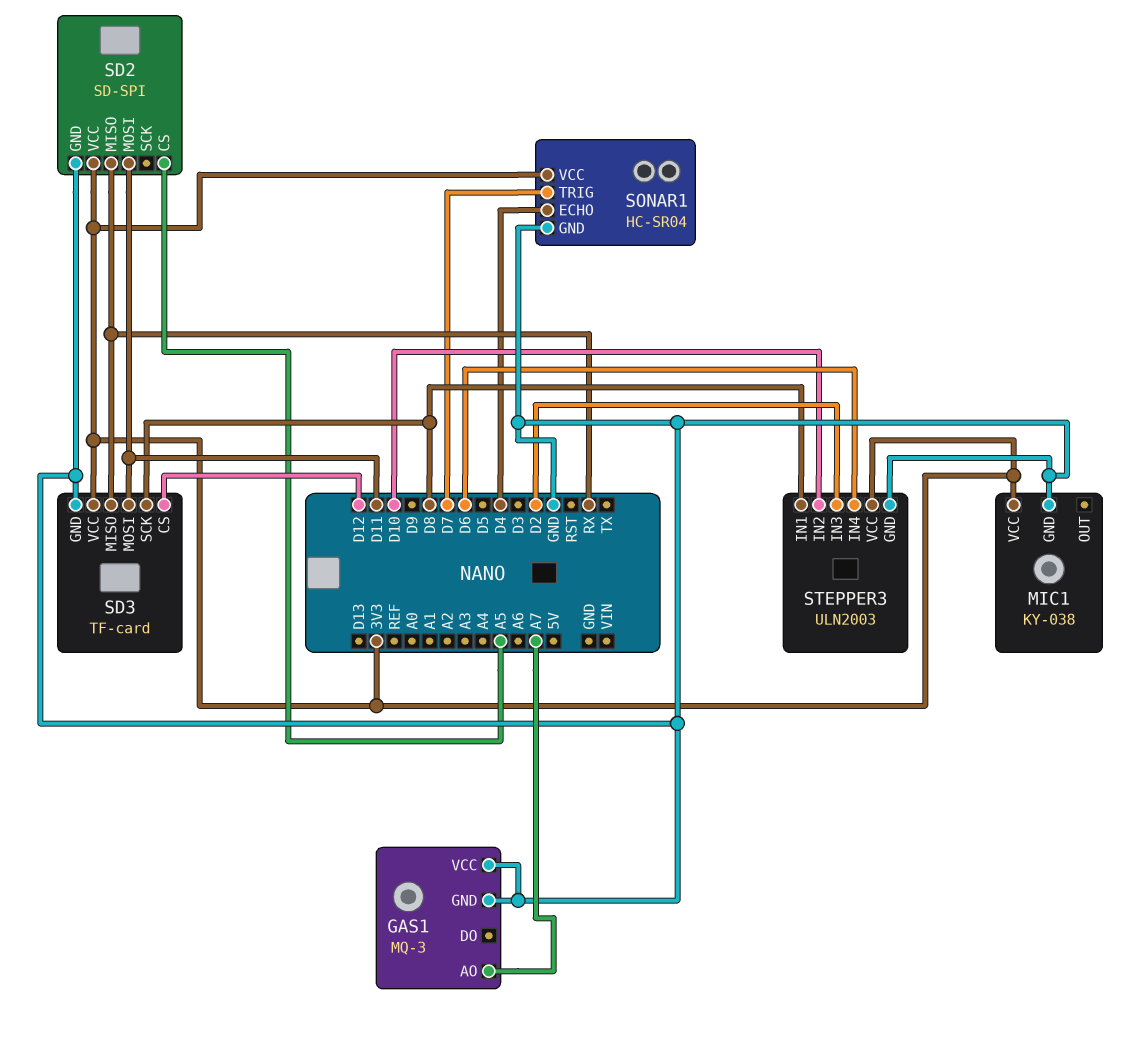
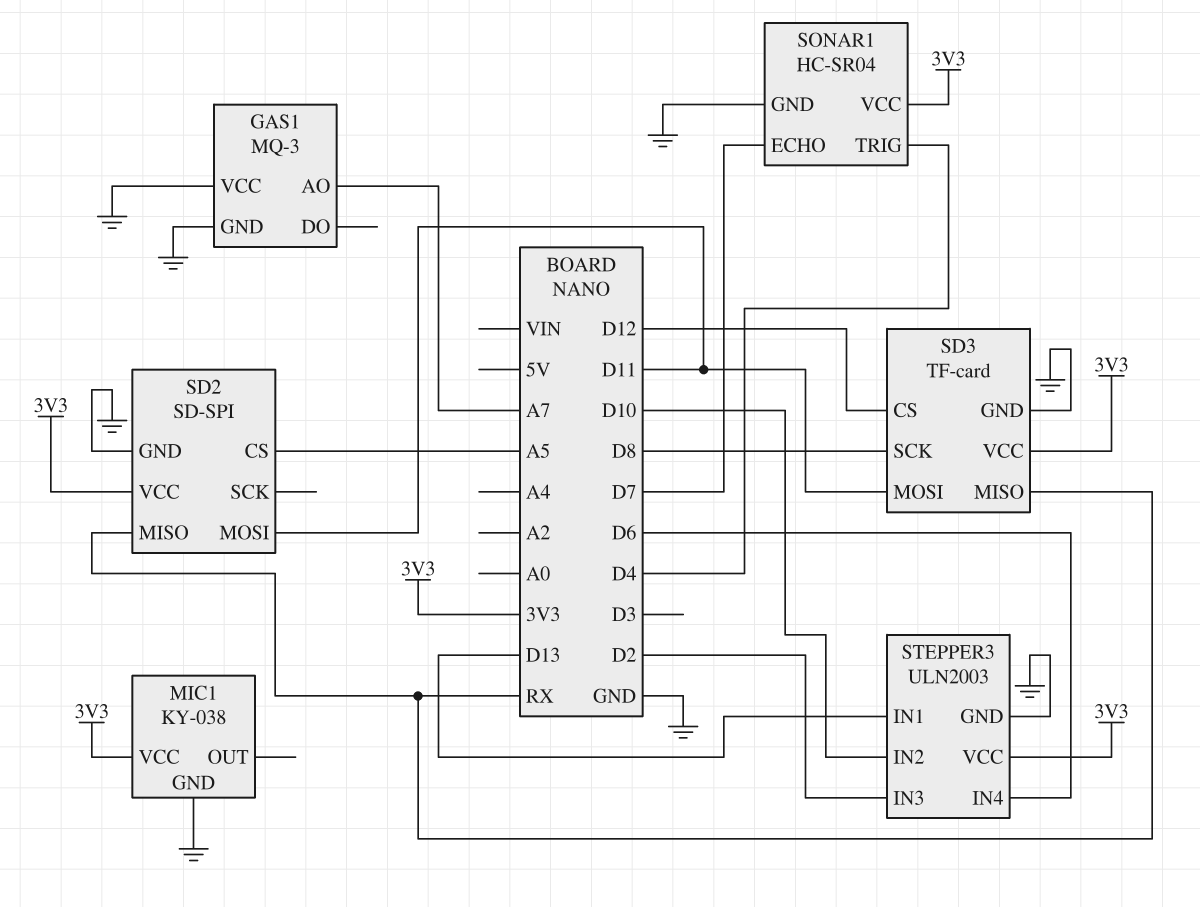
SONAR1 pin ECHO: D4 -> D7
SONAR1 pin TRIG: D7 -> D4
STEPPER3 pin IN1: D8 -> D13

